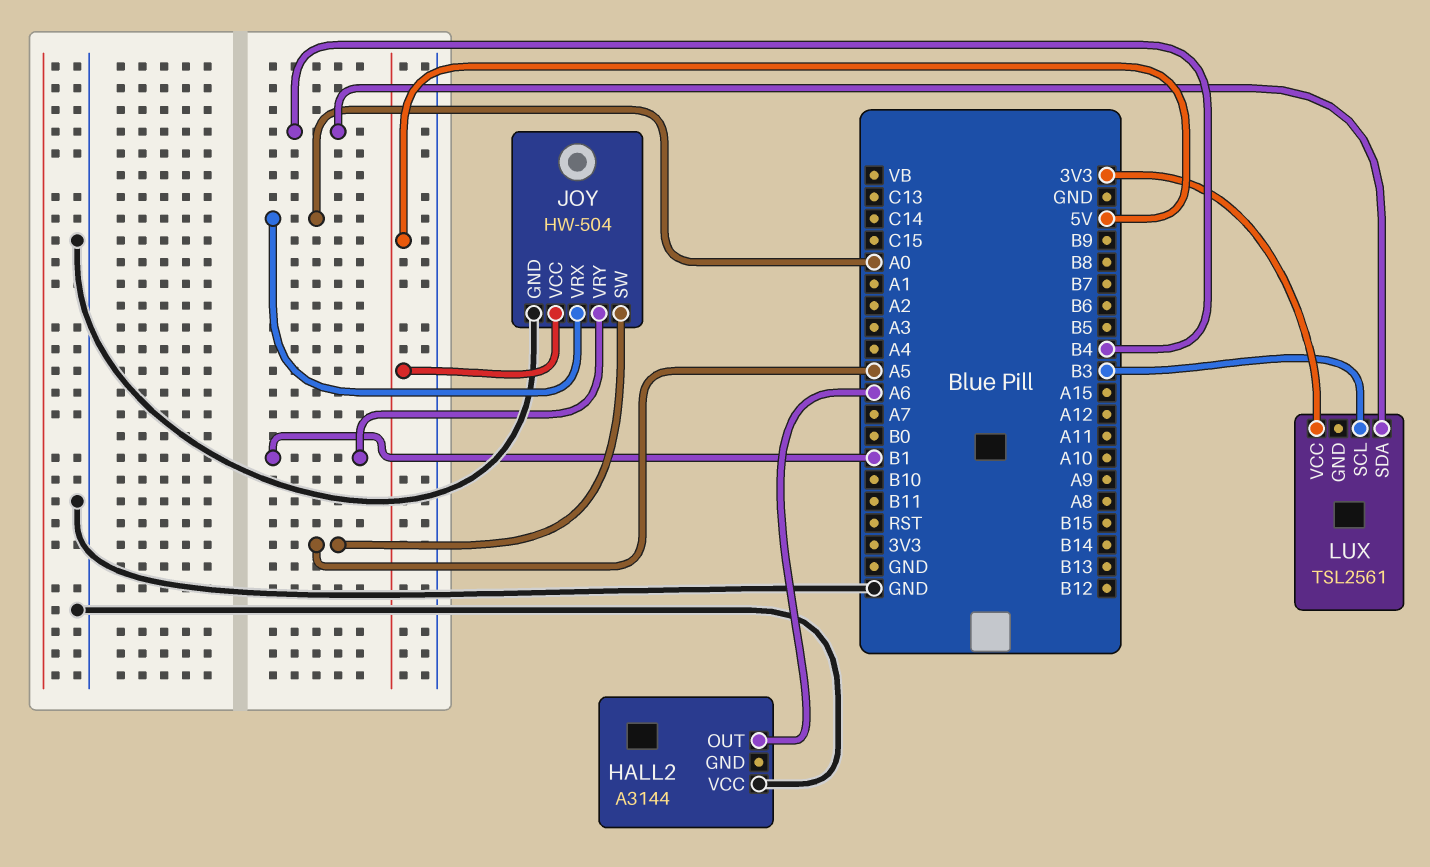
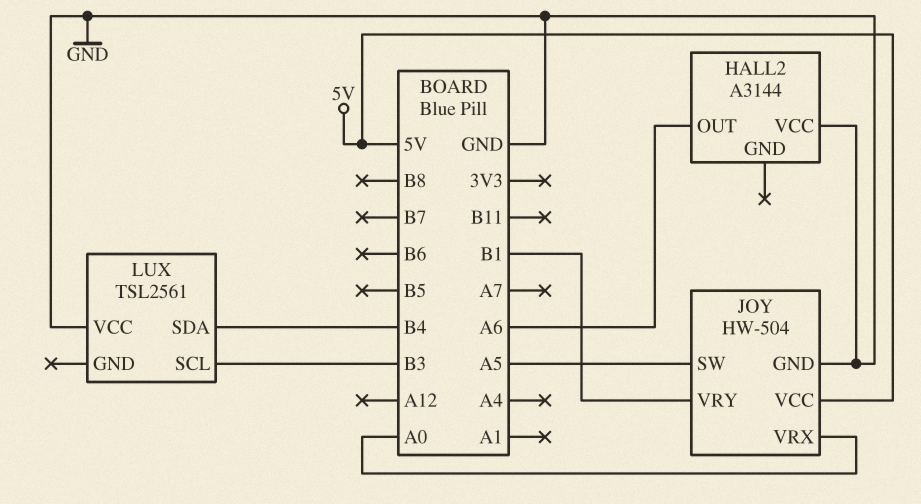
LUX pin VCC: 3V3 -> GND

